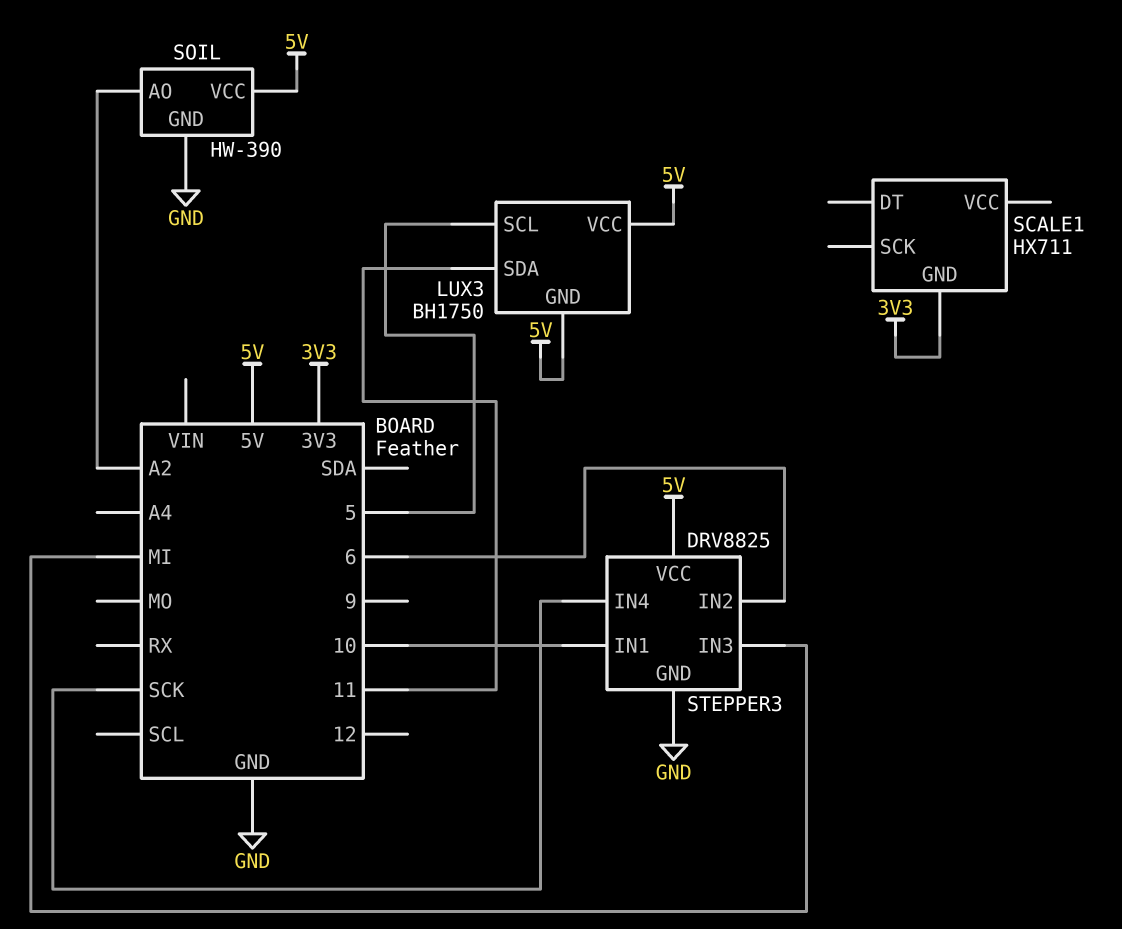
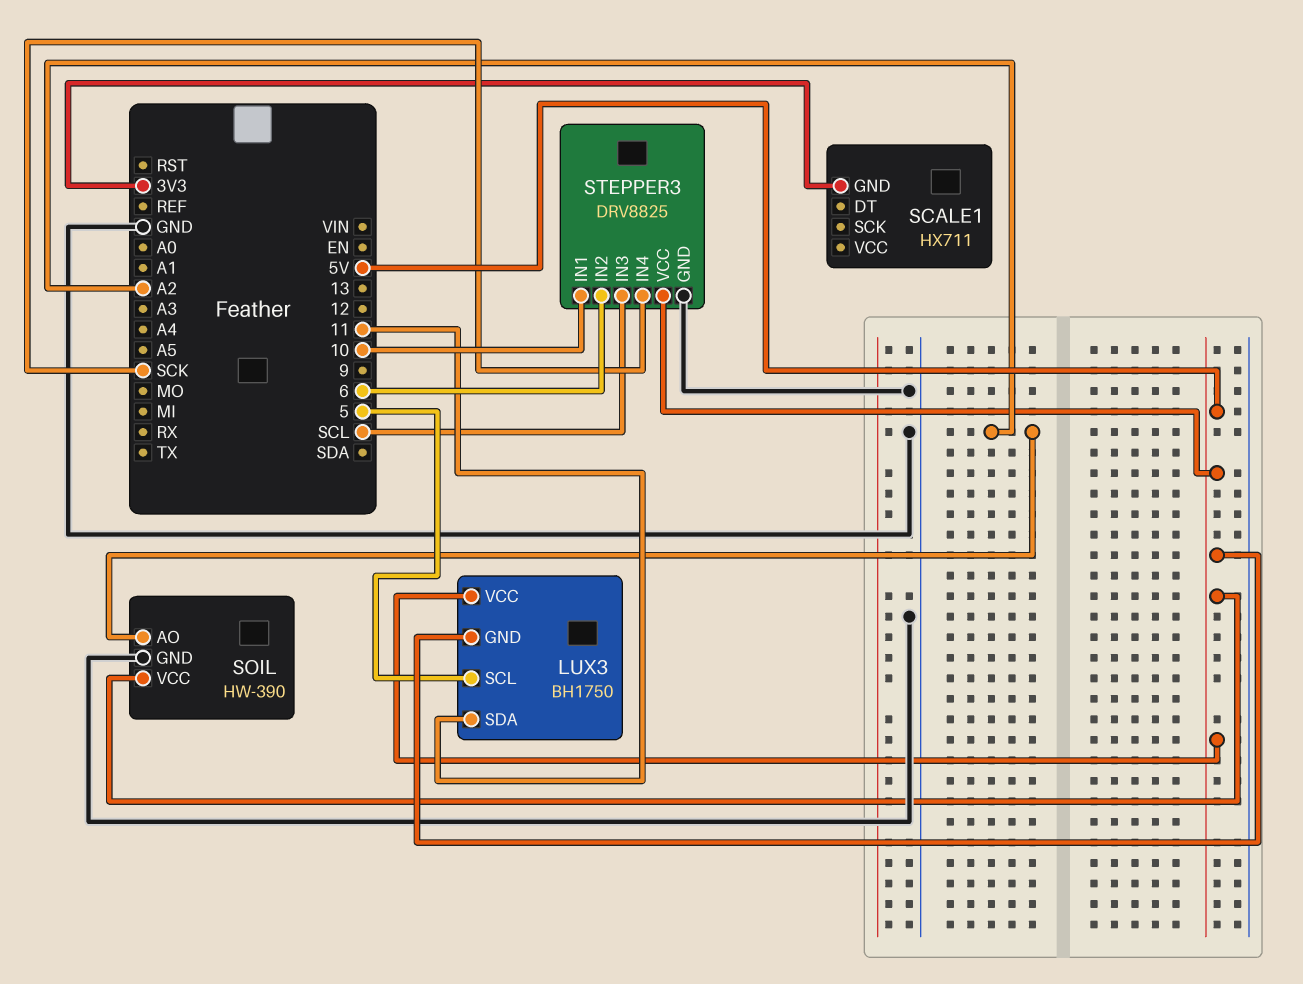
STEPPER3 pin IN3: MI -> SCL

